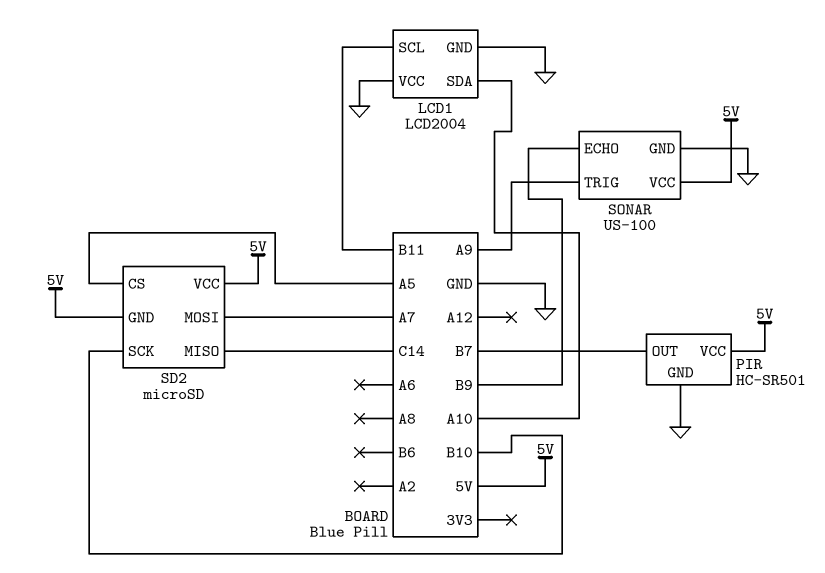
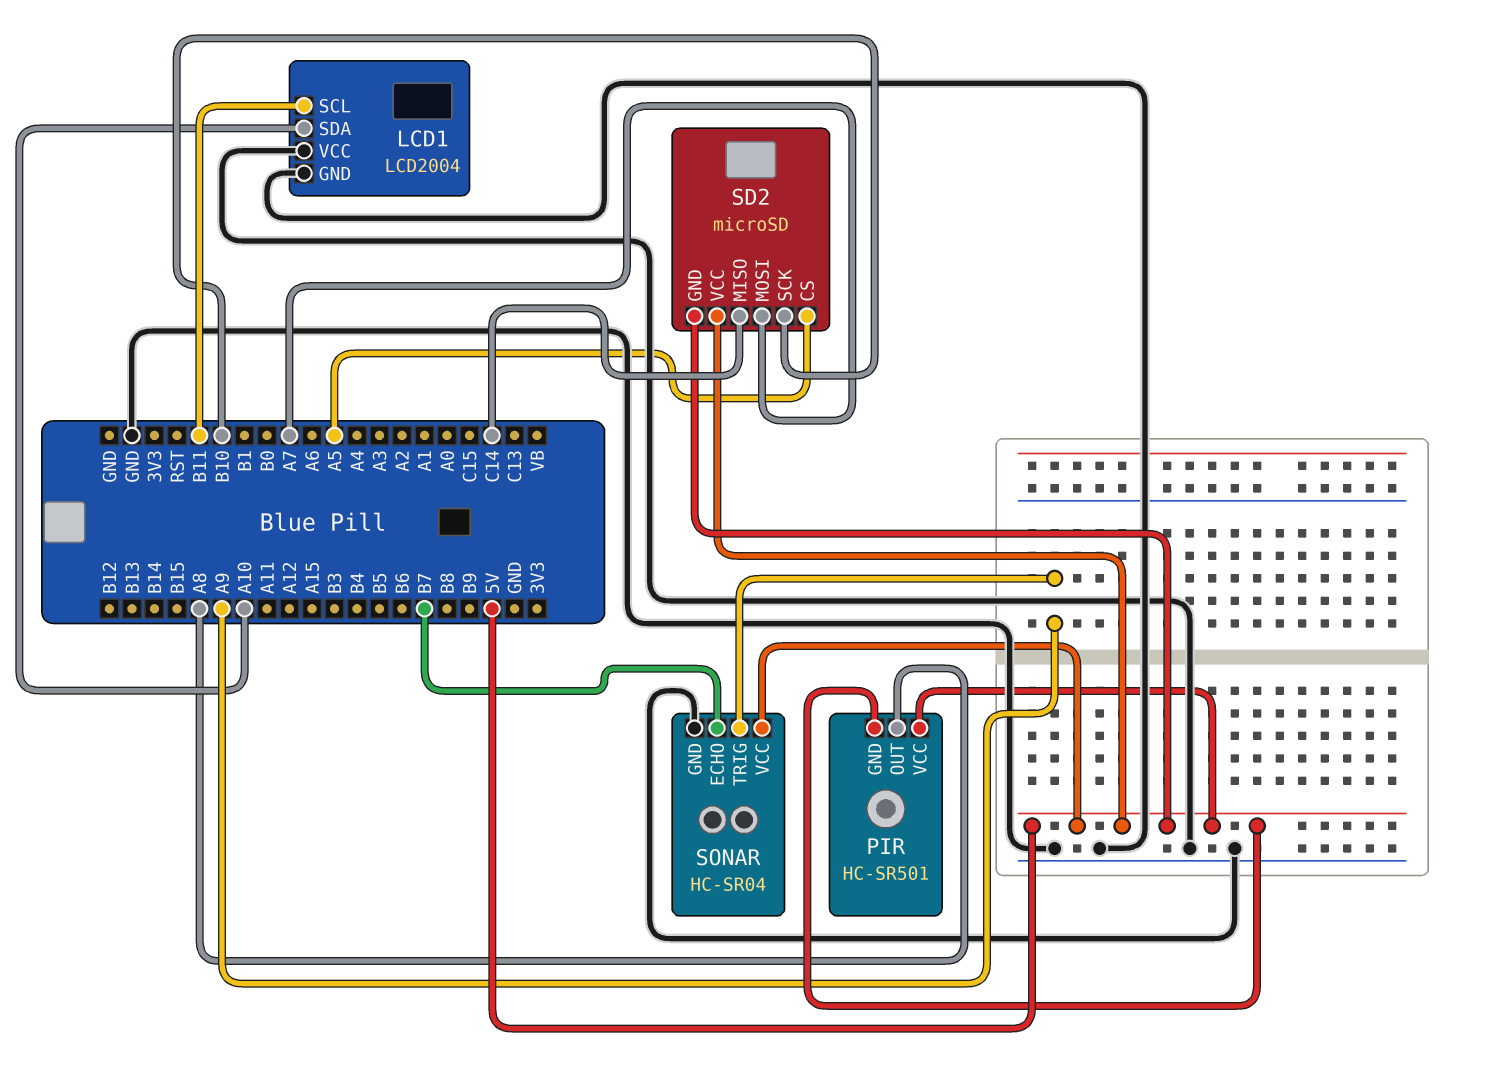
PIR pin GND: GND -> 5V
PIR pin OUT: B7 -> A8
SONAR: US-100 -> HC-SR04
SONAR pin ECHO: B9 -> B7

